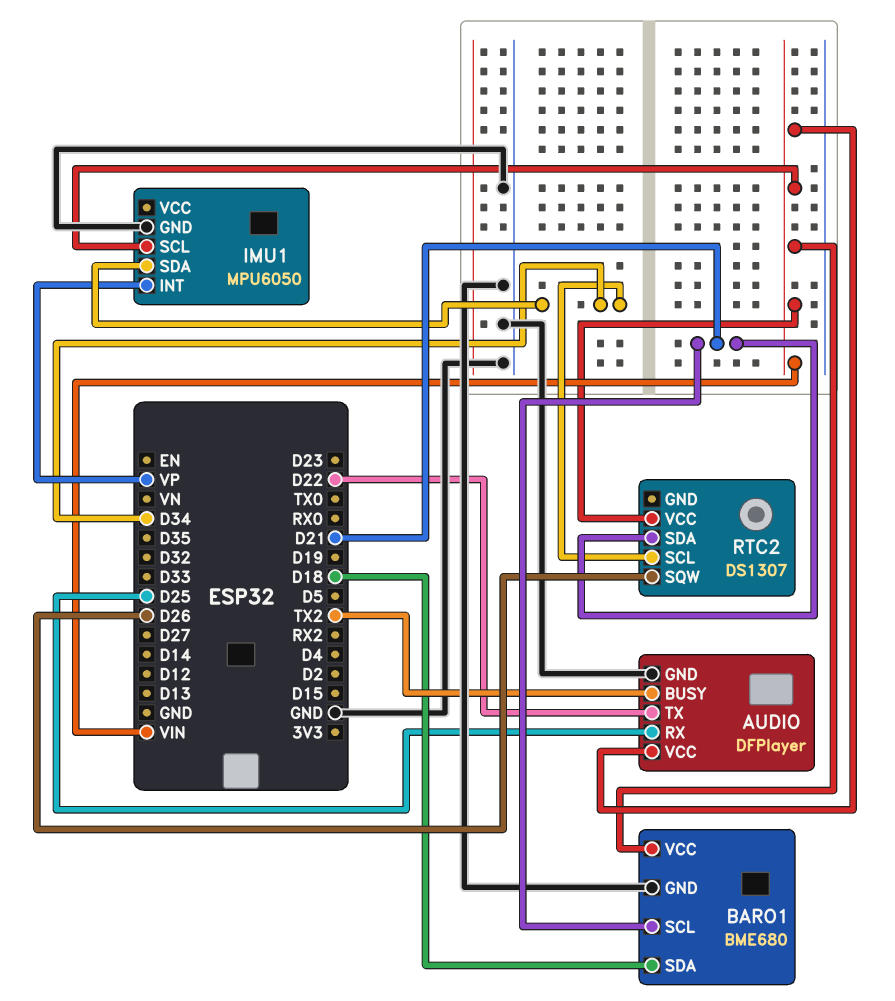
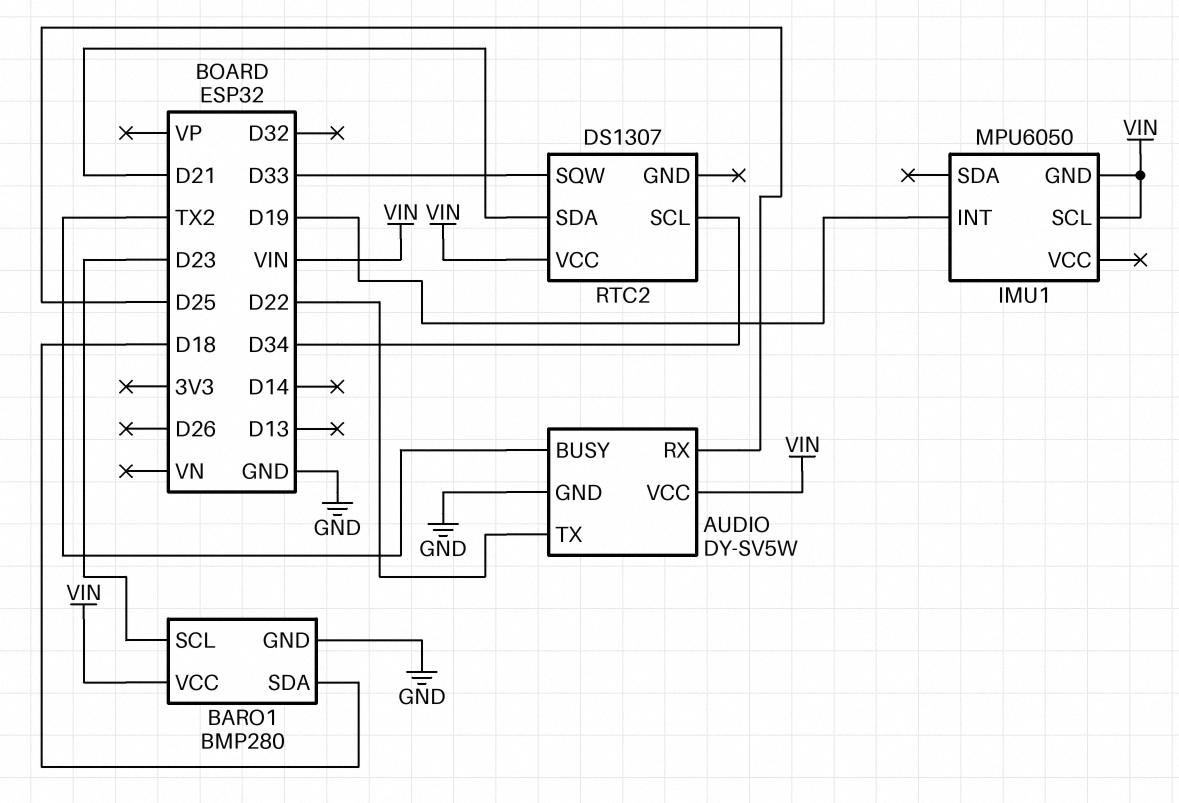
AUDIO: DFPlayer -> DY-SV5W
BARO1: BME680 -> BMP280
BARO1 pin SCL: D21 -> D23
IMU1 pin GND: GND -> VIN
IMU1 pin INT: VP -> D19
IMU1 pin SDA: D34 -> none
RTC2 pin SQW: D26 -> D33

